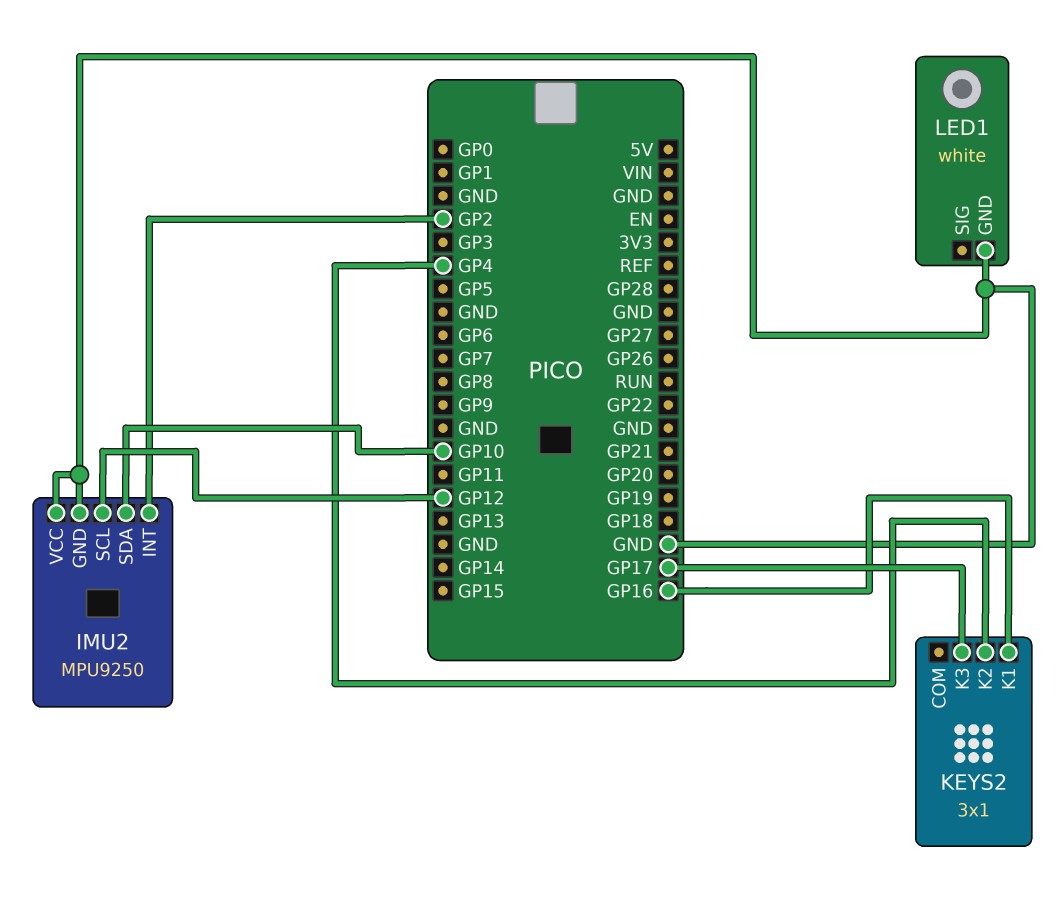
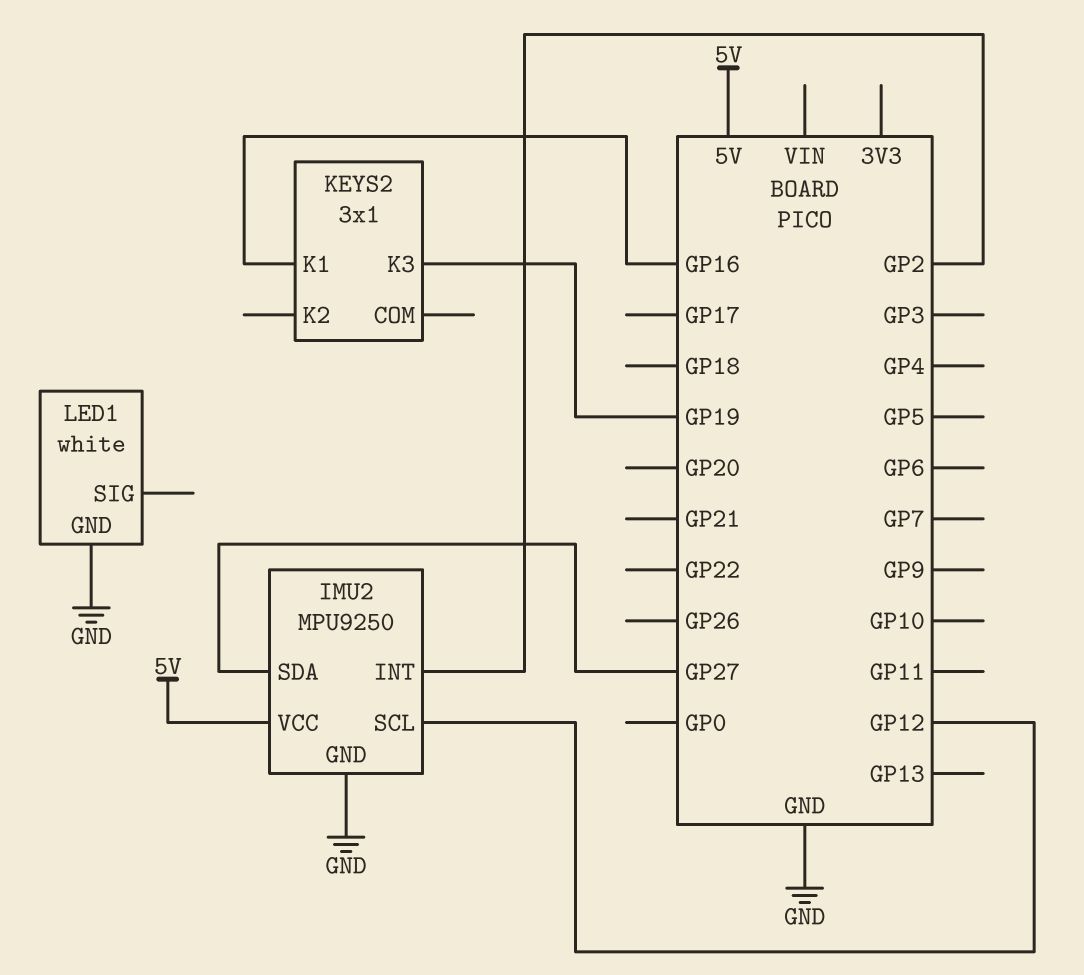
IMU2 pin SDA: GP10 -> GP27
IMU2 pin VCC: GND -> 5V
KEYS2 pin K2: GP4 -> none
KEYS2 pin K3: GP17 -> GP19

